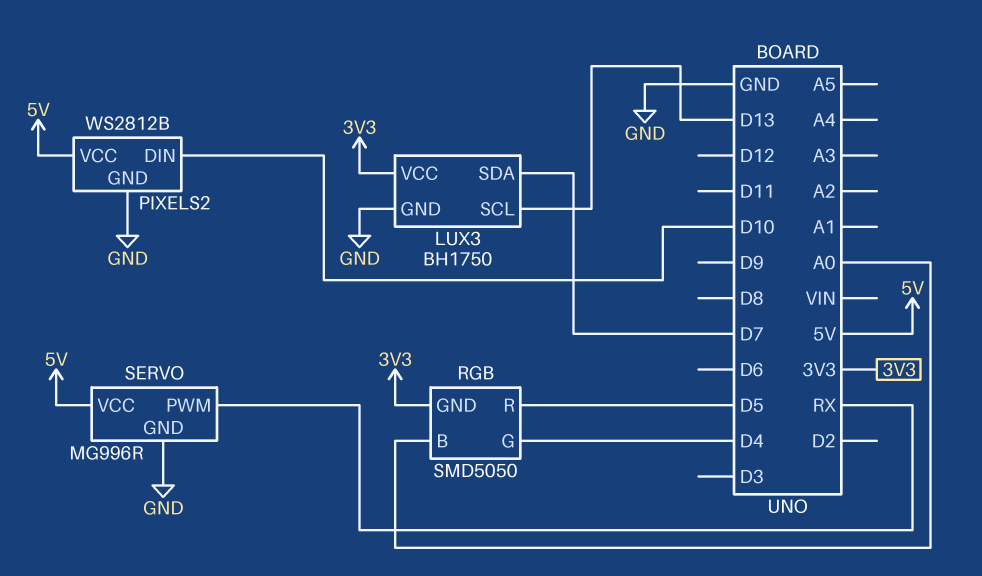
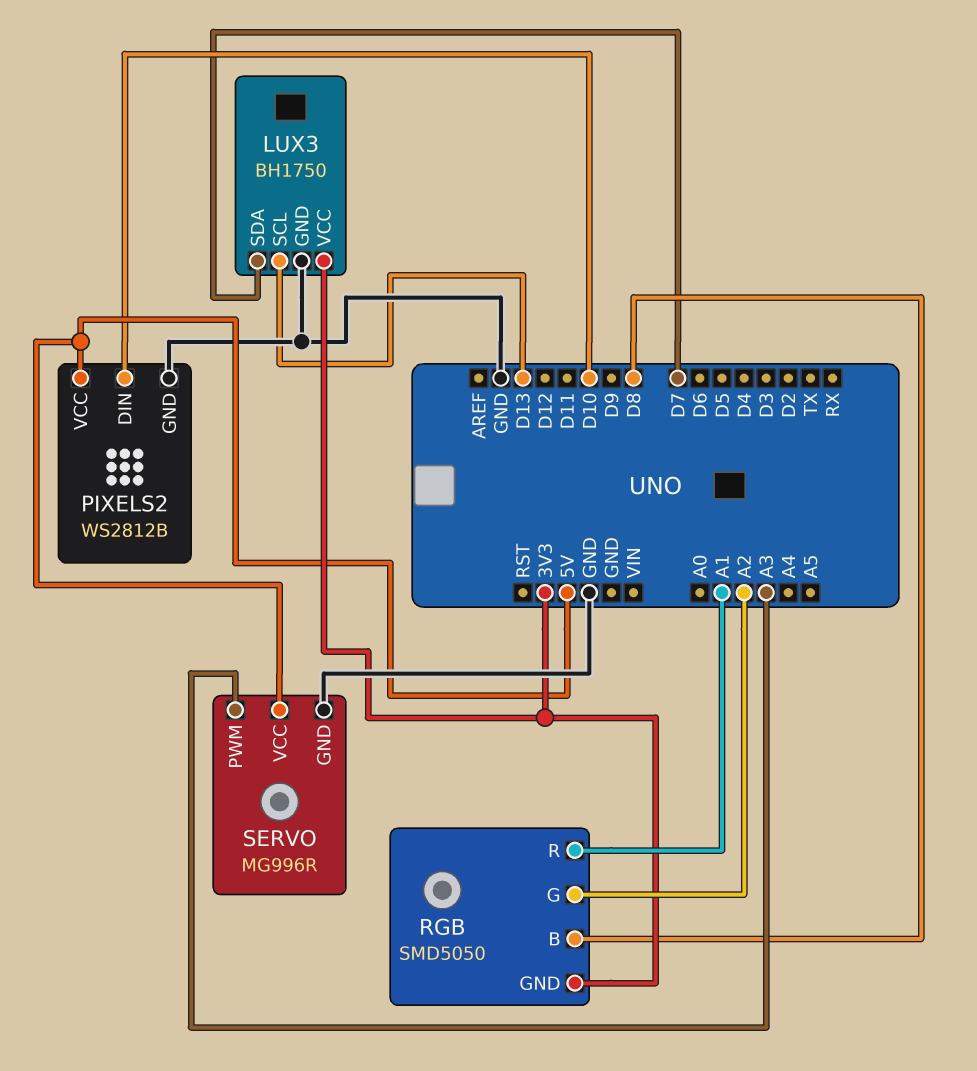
RGB pin B: A0 -> D8
RGB pin G: D4 -> A2
RGB pin R: D5 -> A1
SERVO pin PWM: RX -> A3

